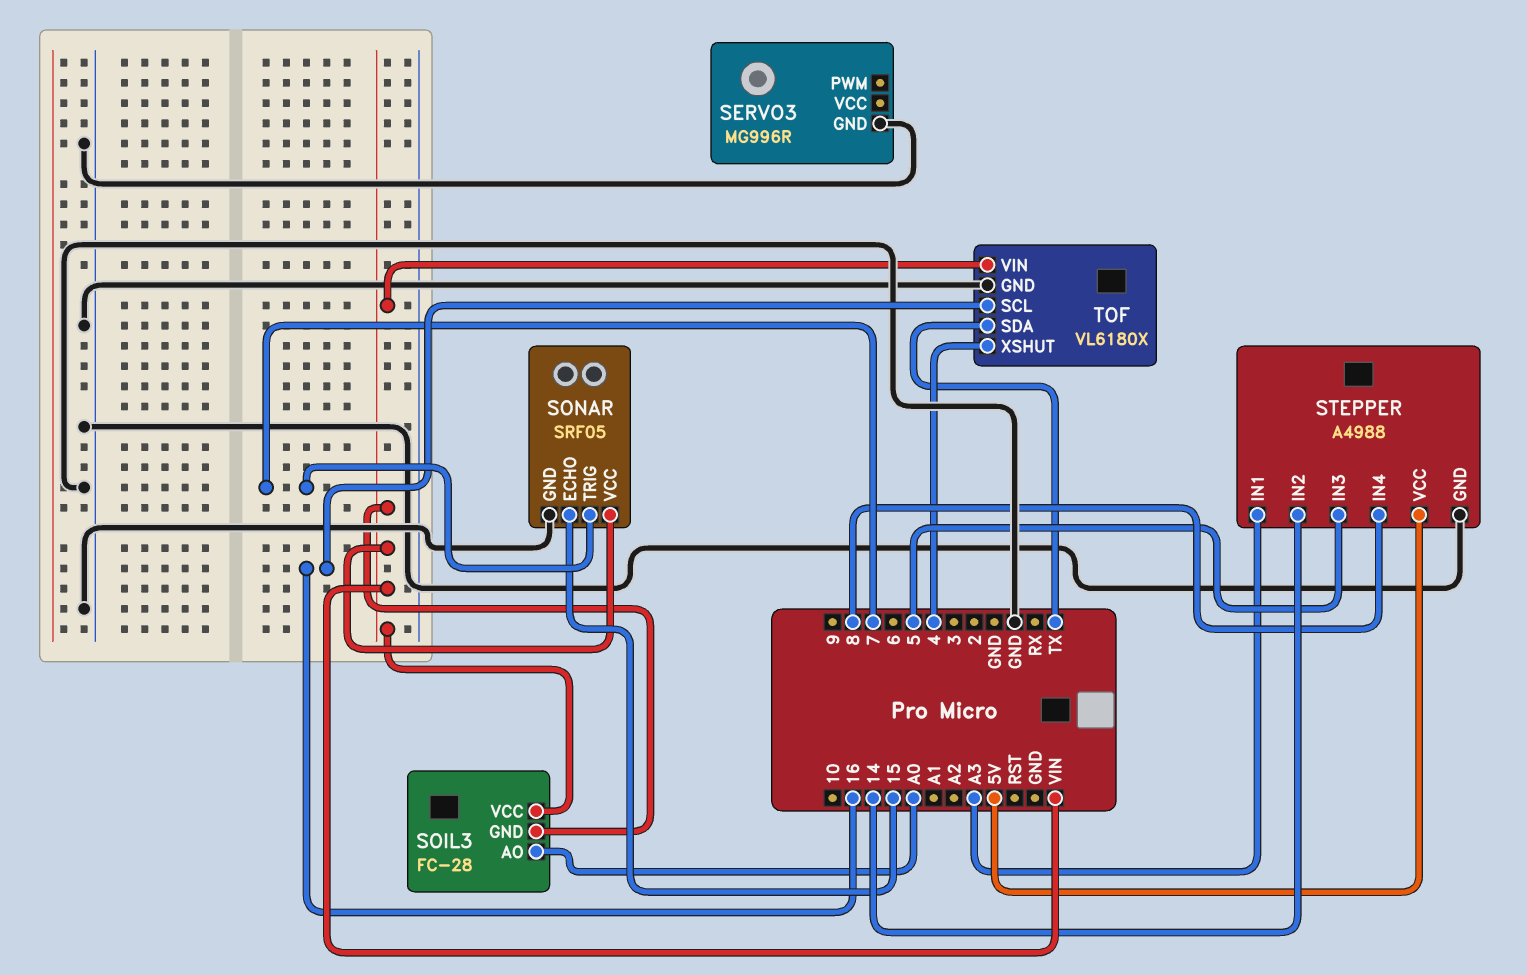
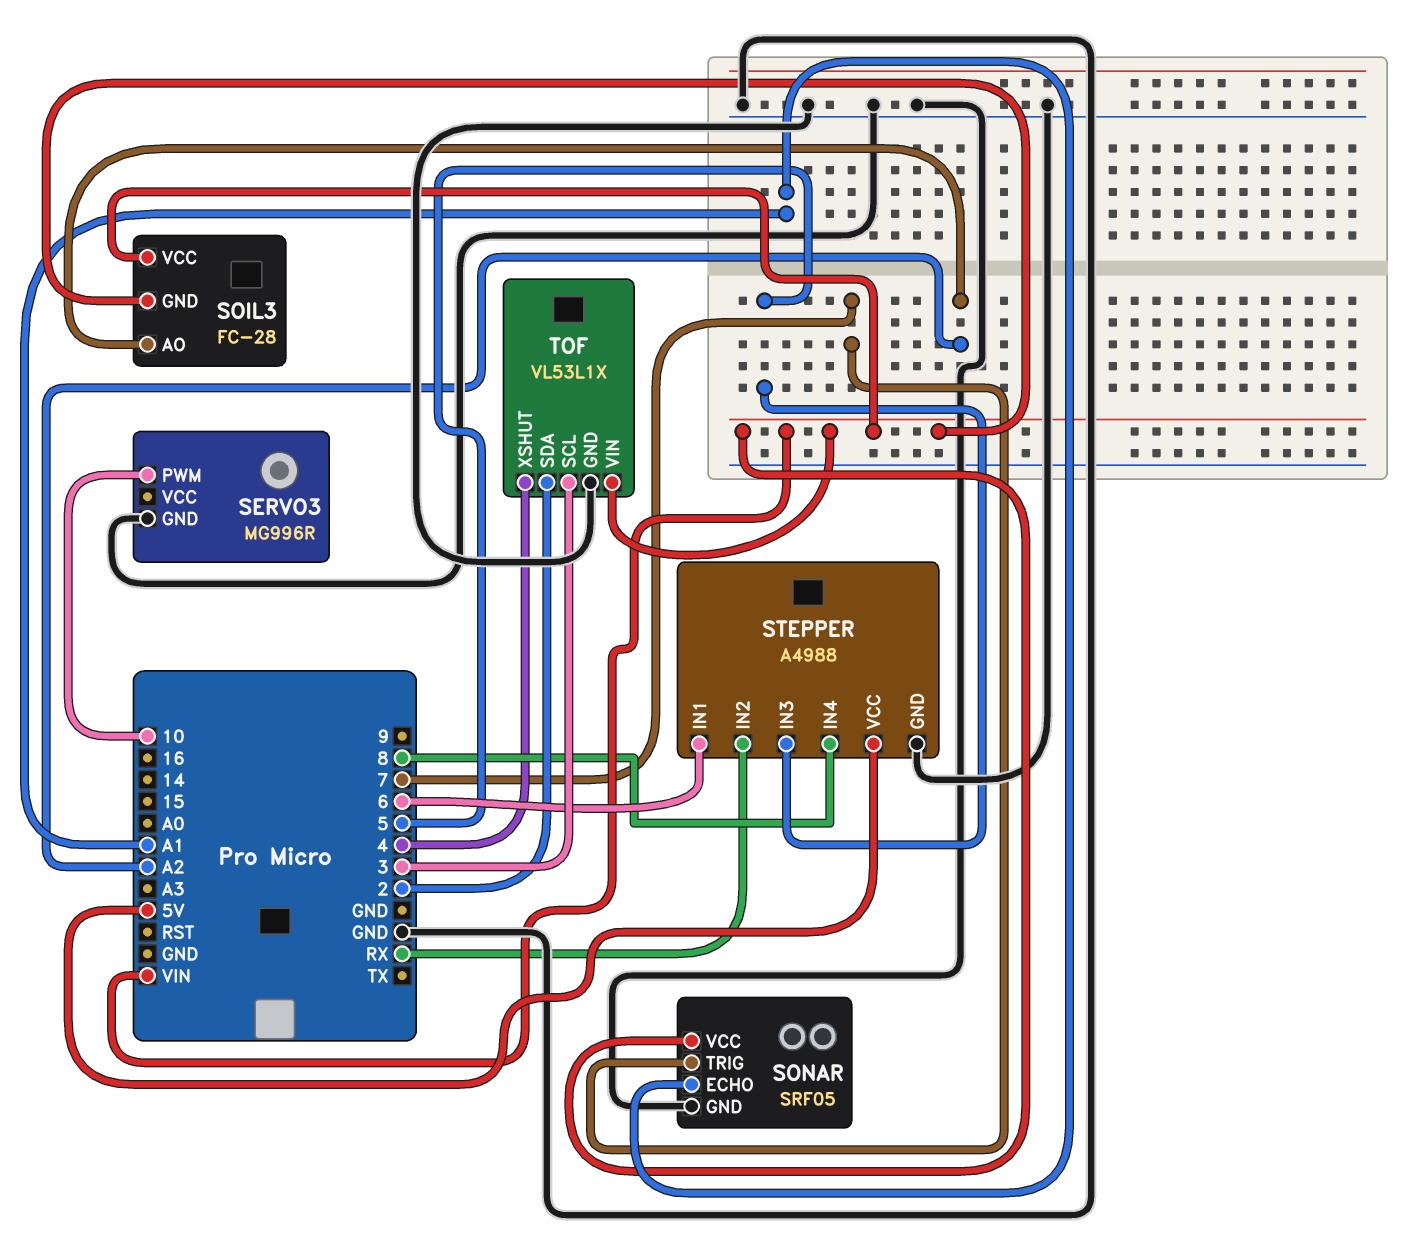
SERVO3 pin PWM: none -> 10
SOIL3 pin AO: A0 -> A2
SONAR pin ECHO: 15 -> A1
STEPPER pin IN1: A3 -> 6
STEPPER pin IN2: 14 -> RX
TOF: VL6180X -> VL53L1X
TOF pin SCL: 16 -> 3
TOF pin SDA: TX -> 2

